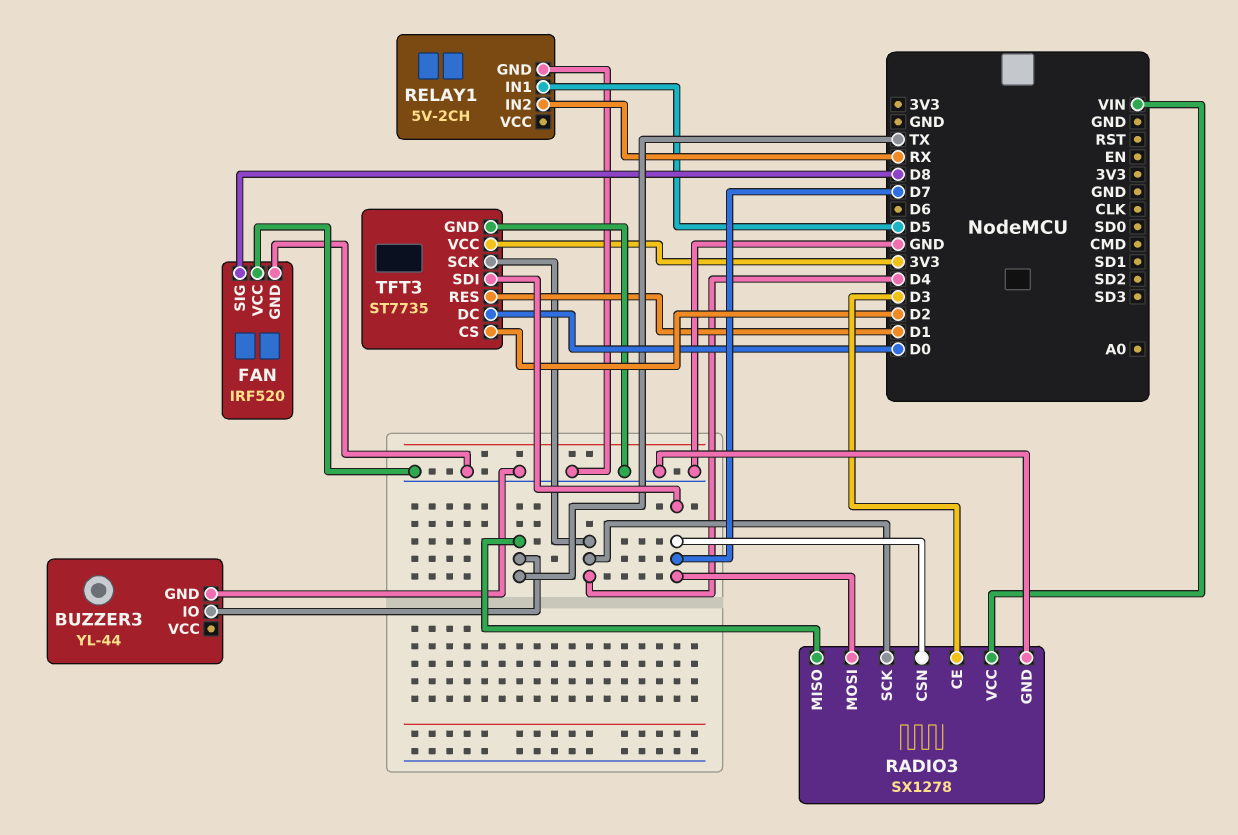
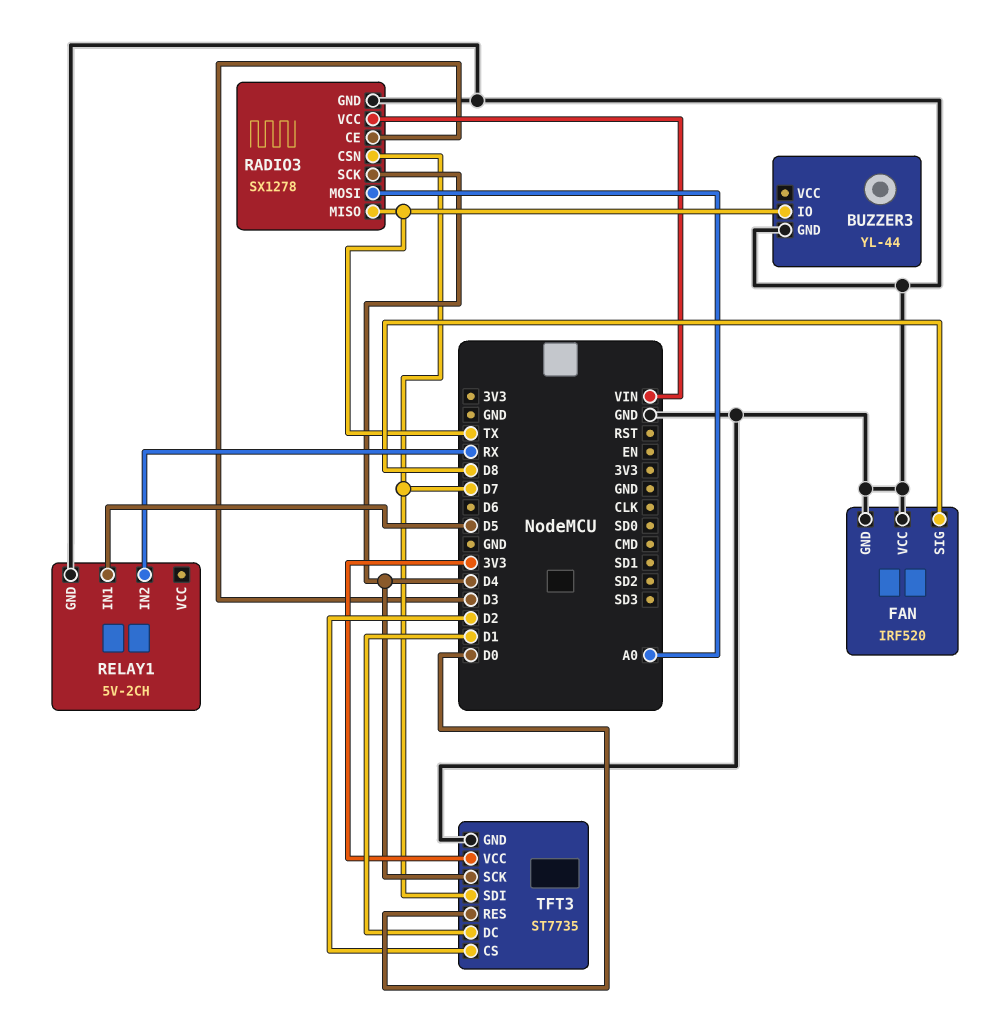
RADIO3 pin MOSI: D7 -> A0
TFT3 pin DC: D0 -> D1
TFT3 pin RES: D1 -> D0

